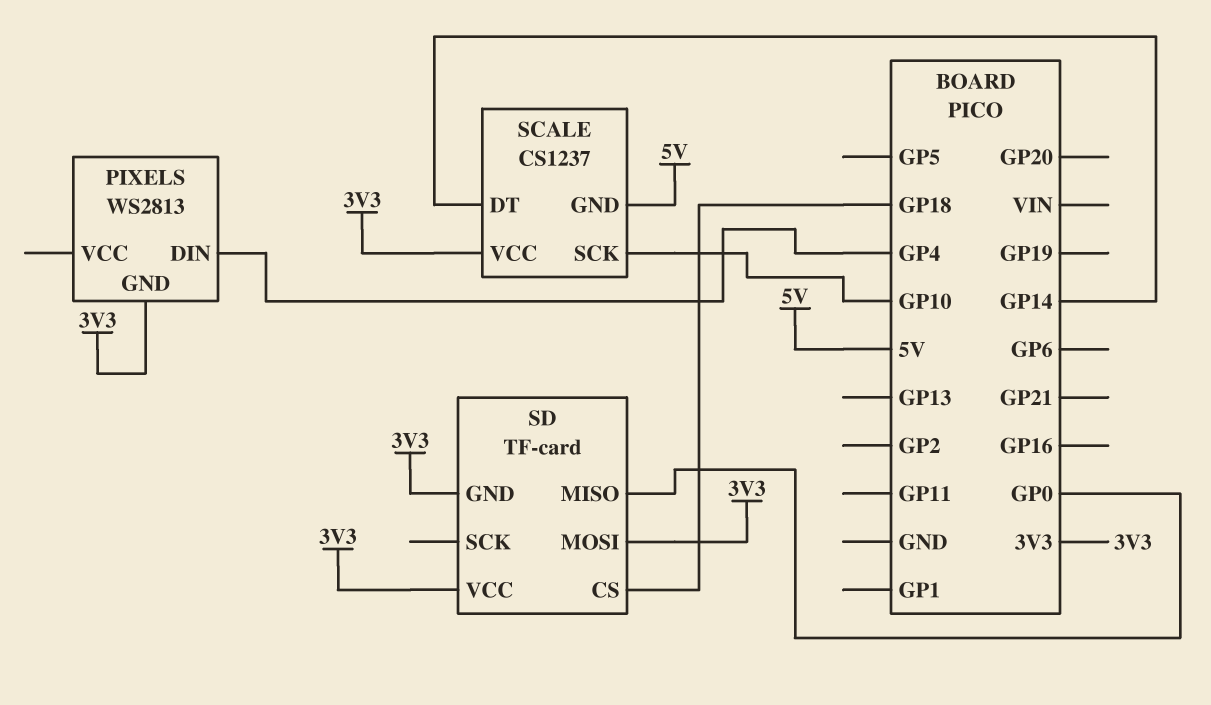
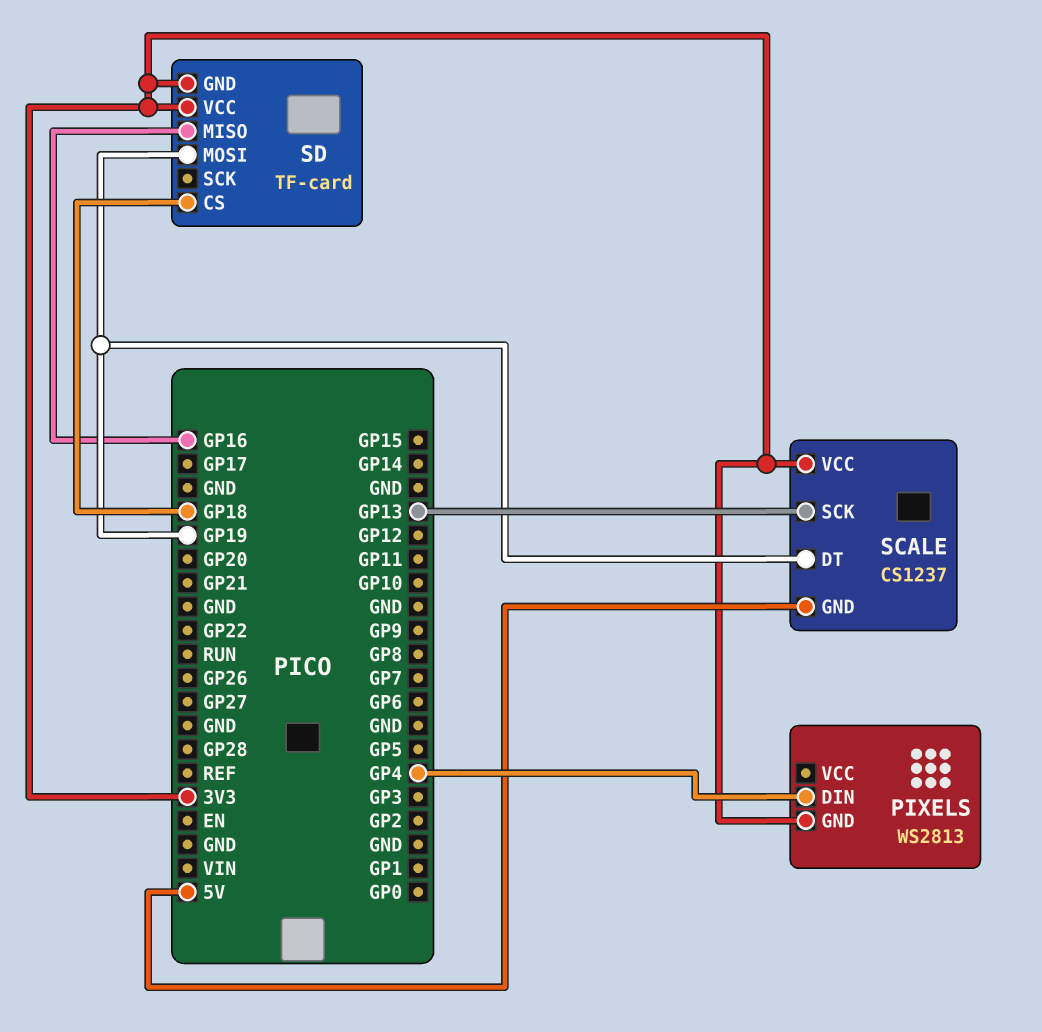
SCALE pin DT: GP14 -> GP19
SCALE pin SCK: GP10 -> GP13
SD pin MISO: GP0 -> GP16
SD pin MOSI: 3V3 -> GP19

